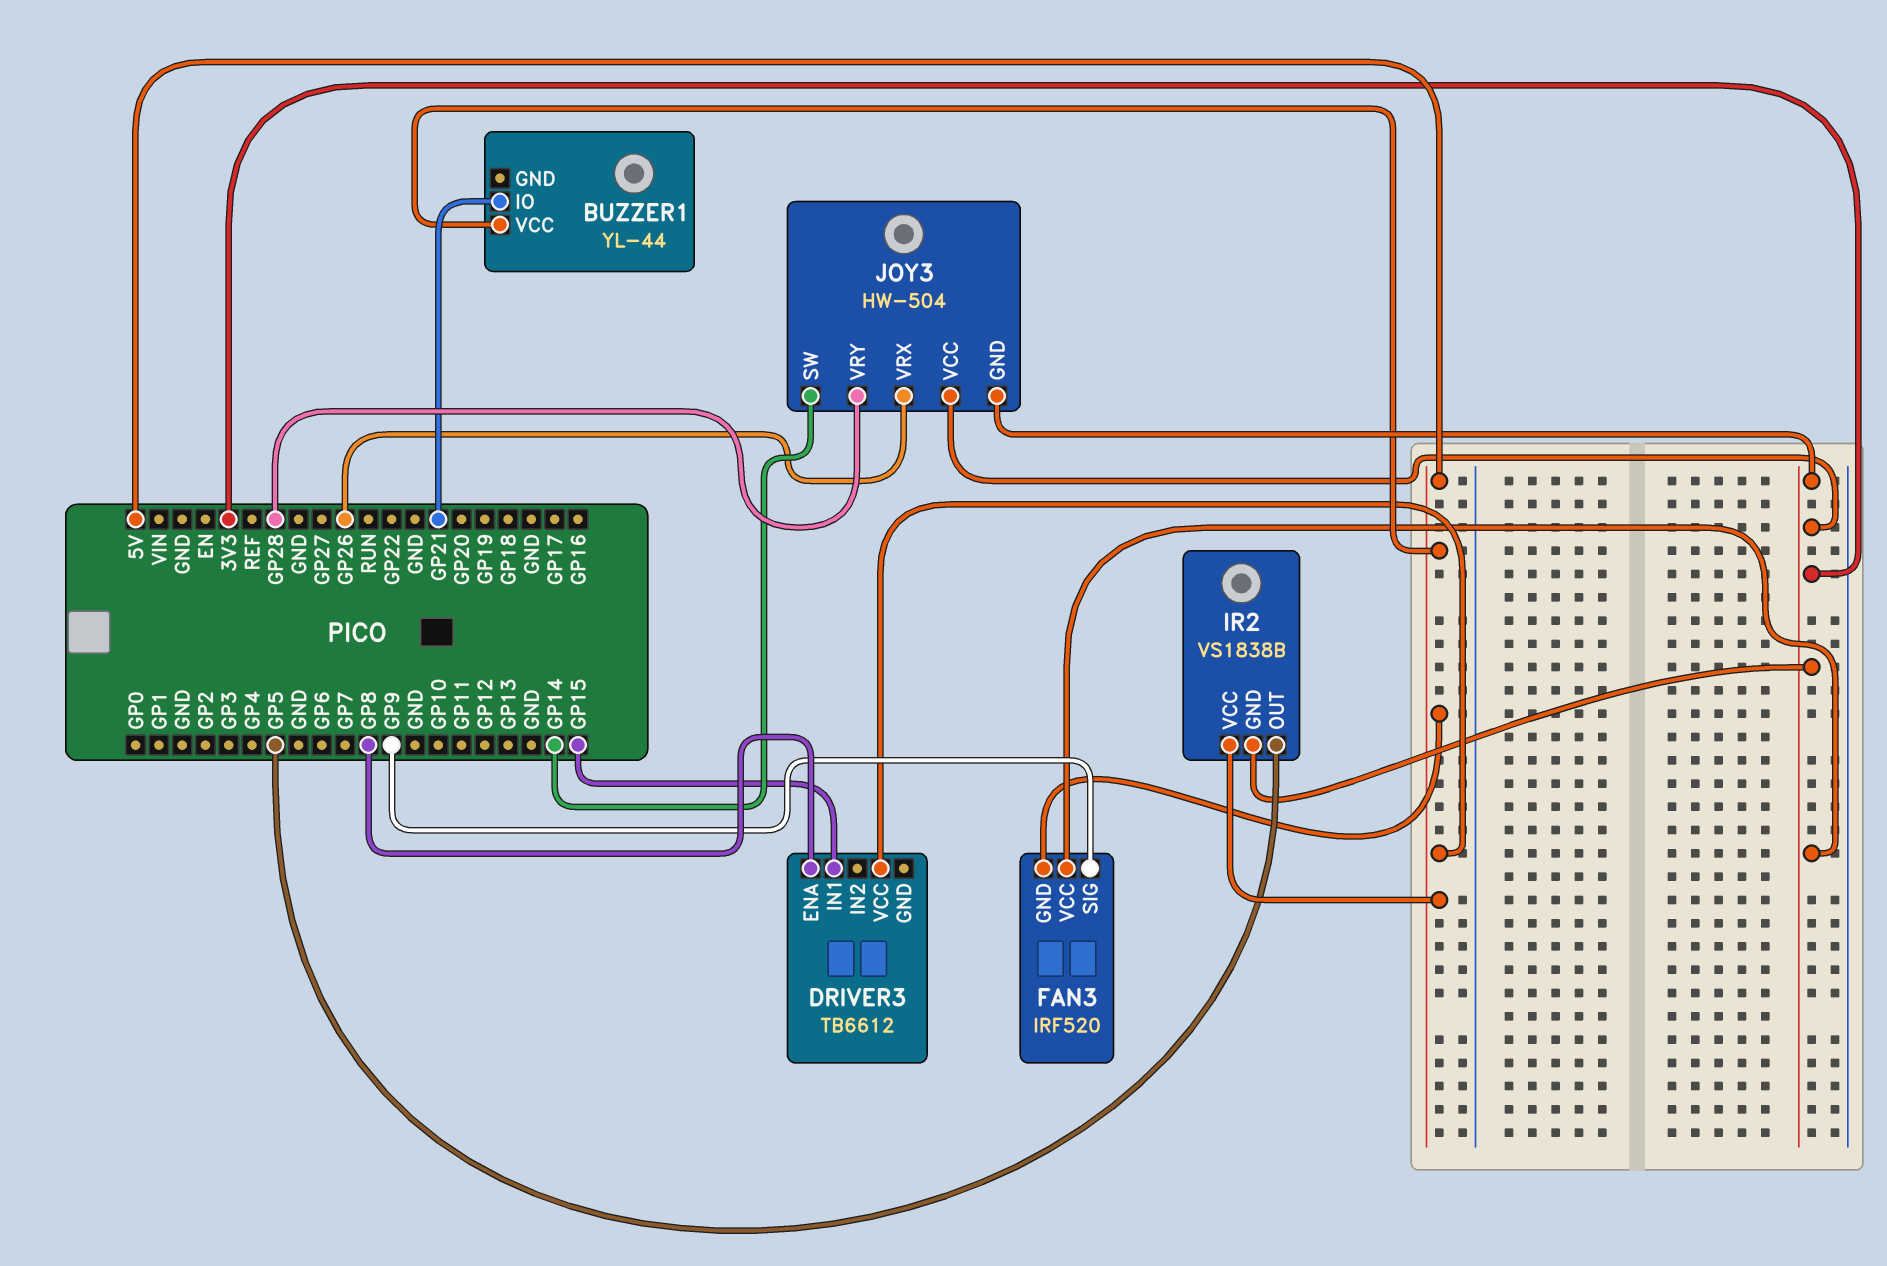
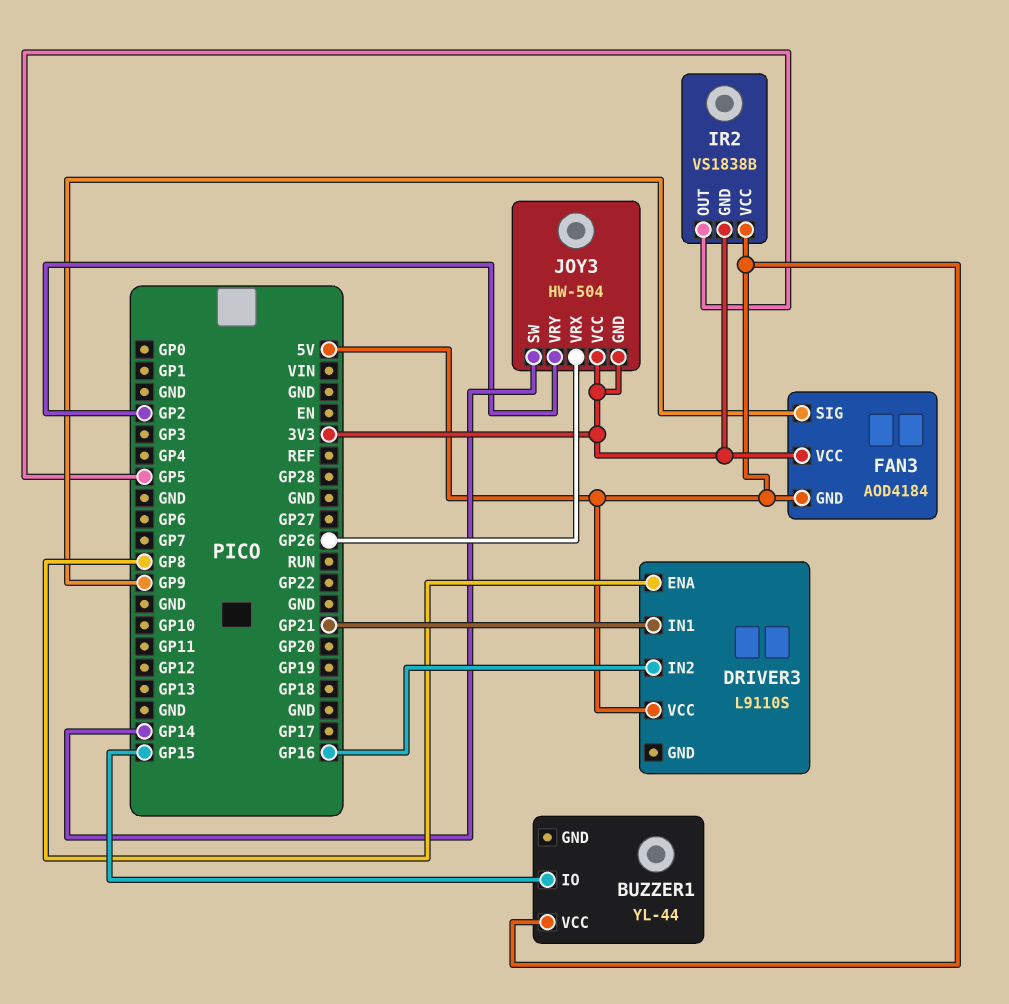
BUZZER1 pin IO: GP21 -> GP15
DRIVER3: TB6612 -> L9110S
DRIVER3 pin IN1: GP15 -> GP21
DRIVER3 pin IN2: none -> GP16
FAN3: IRF520 -> AOD4184
JOY3 pin VRY: GP28 -> GP2

